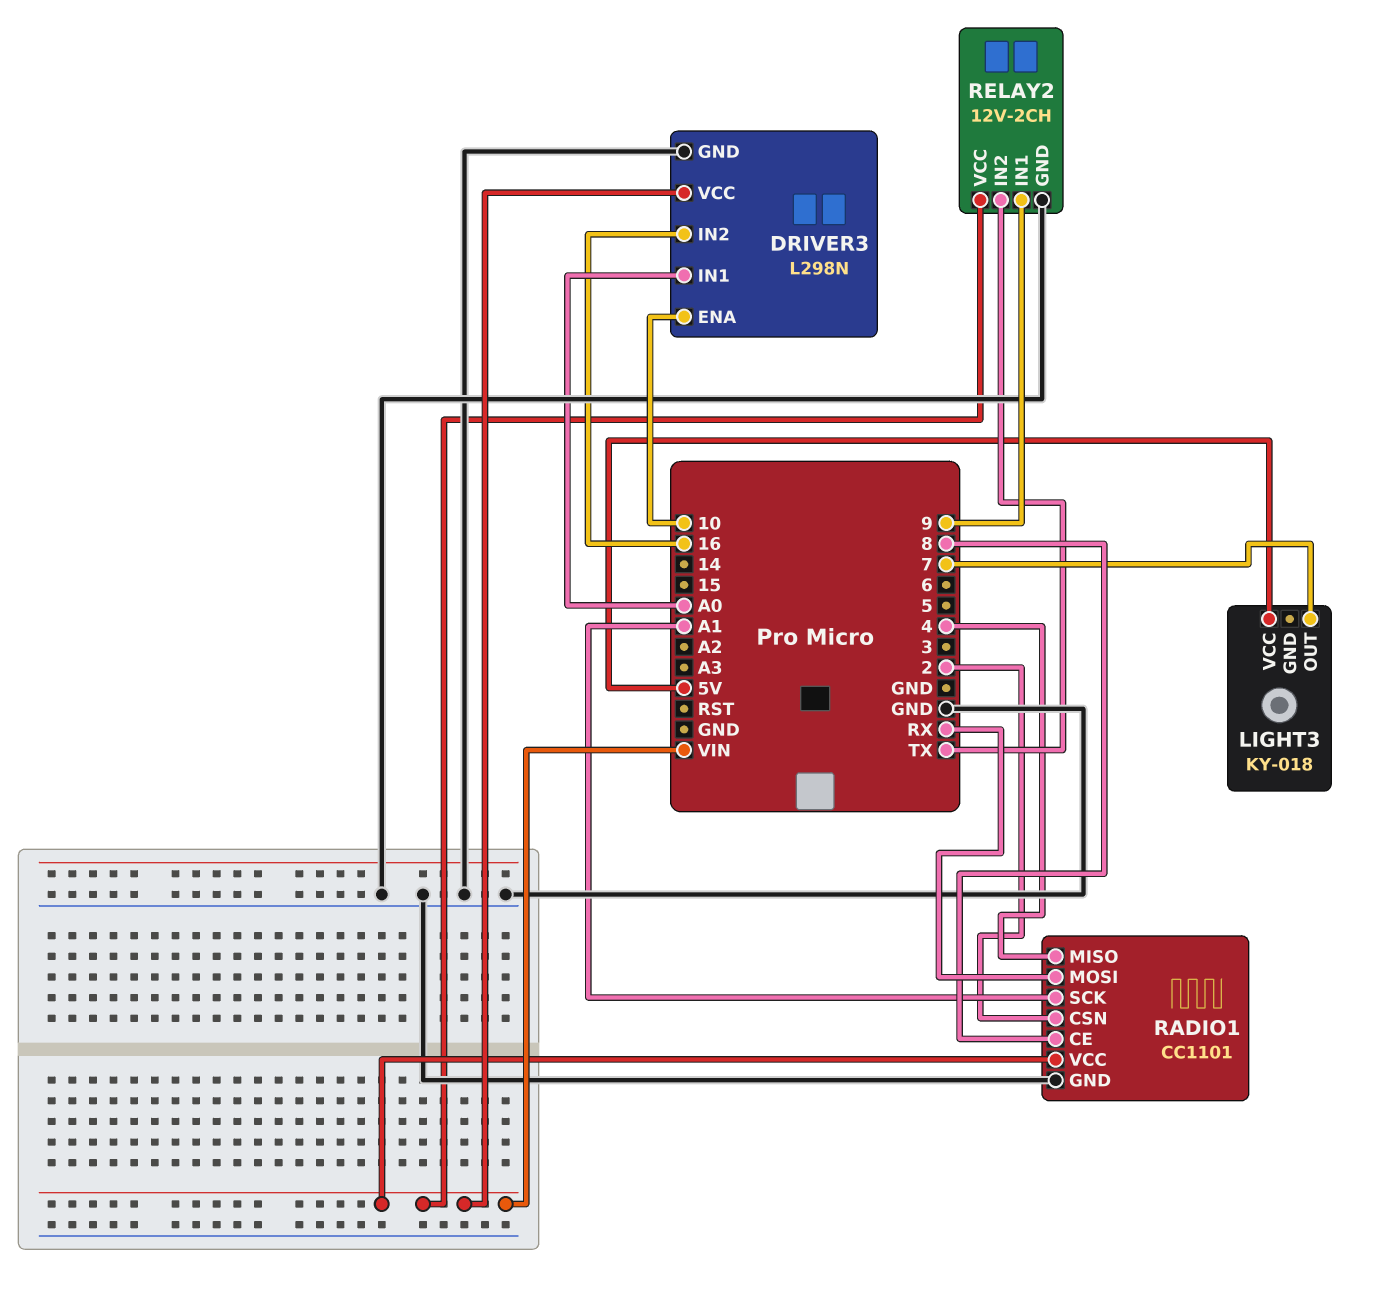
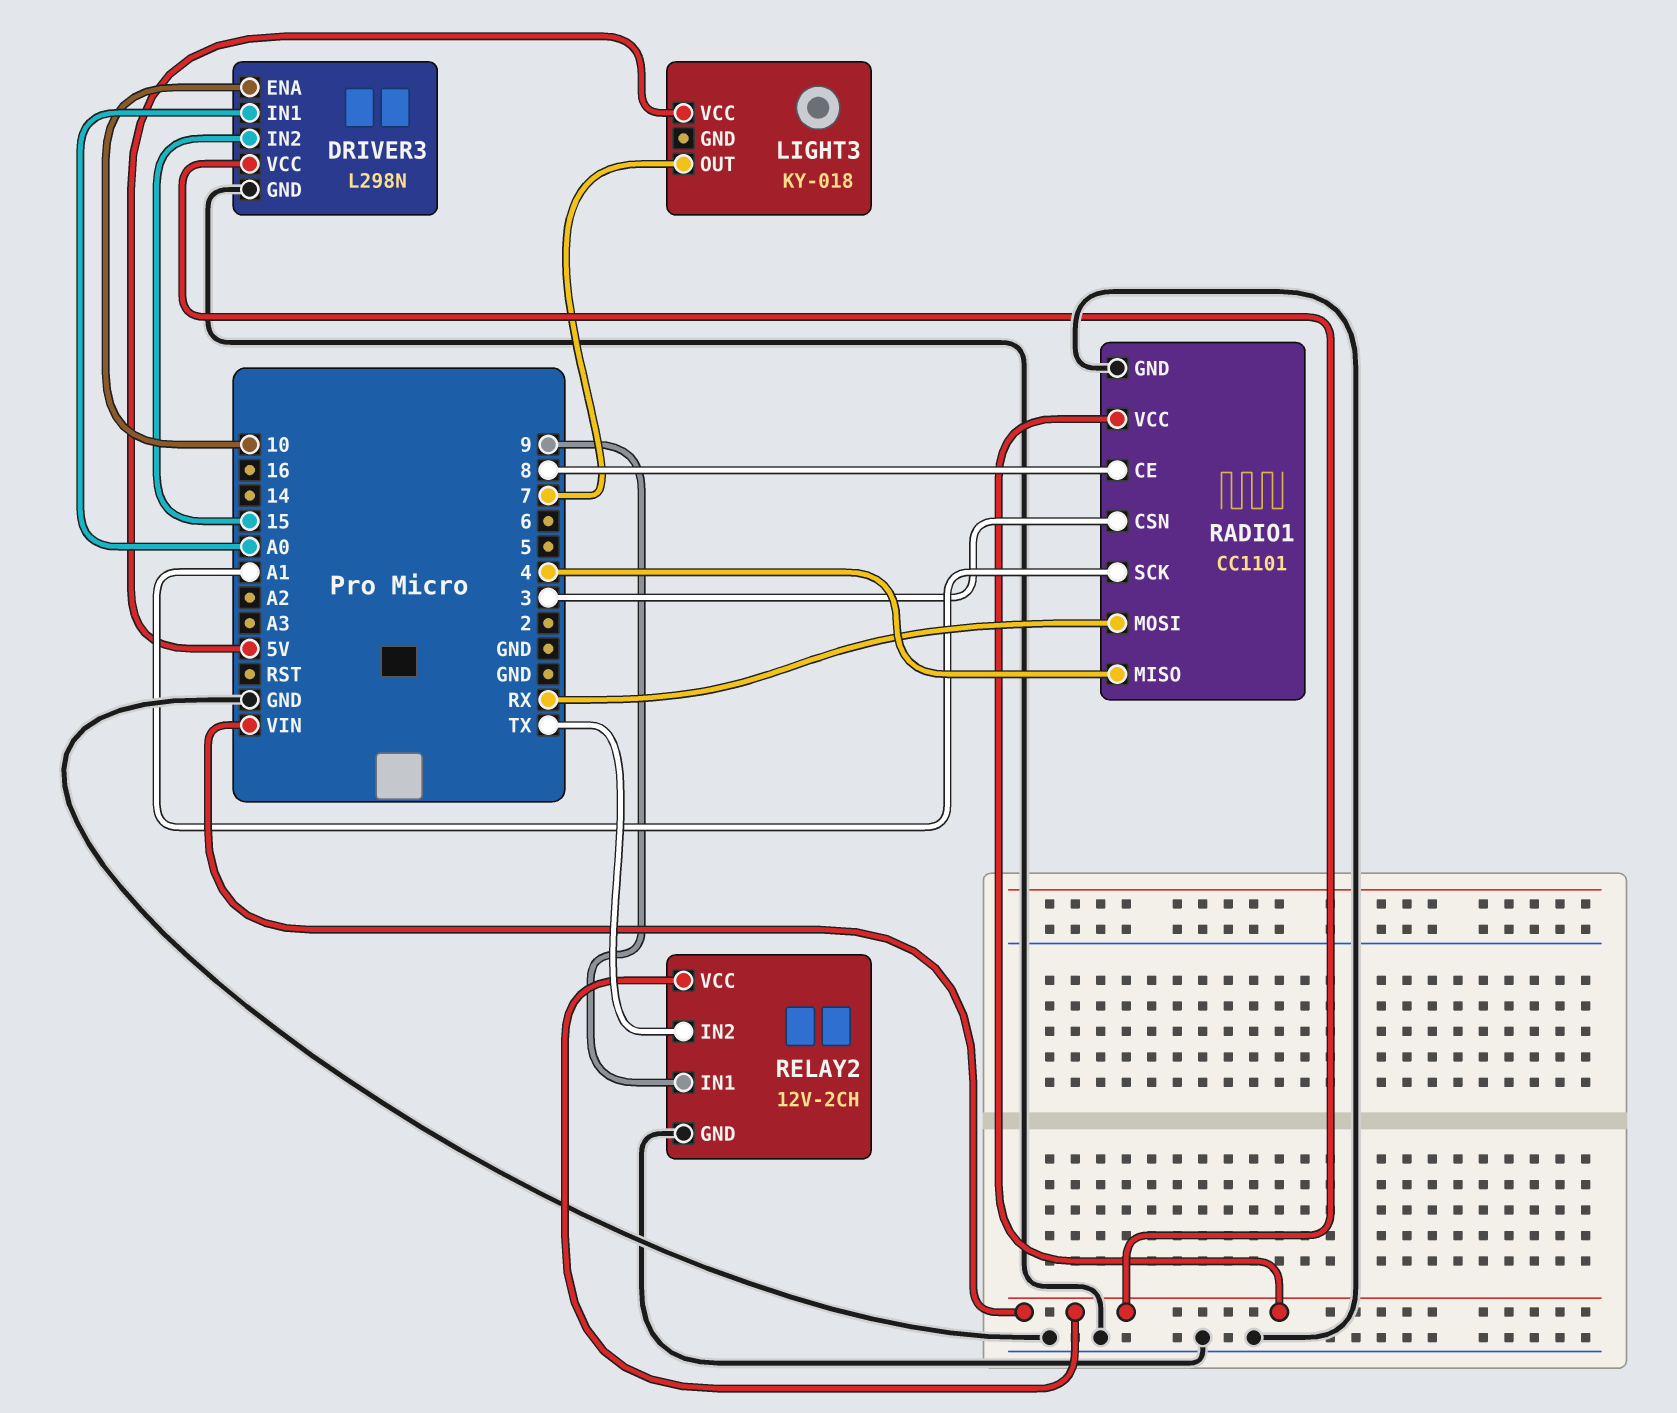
DRIVER3 pin IN2: 16 -> 15
RADIO1 pin CSN: 2 -> 3

